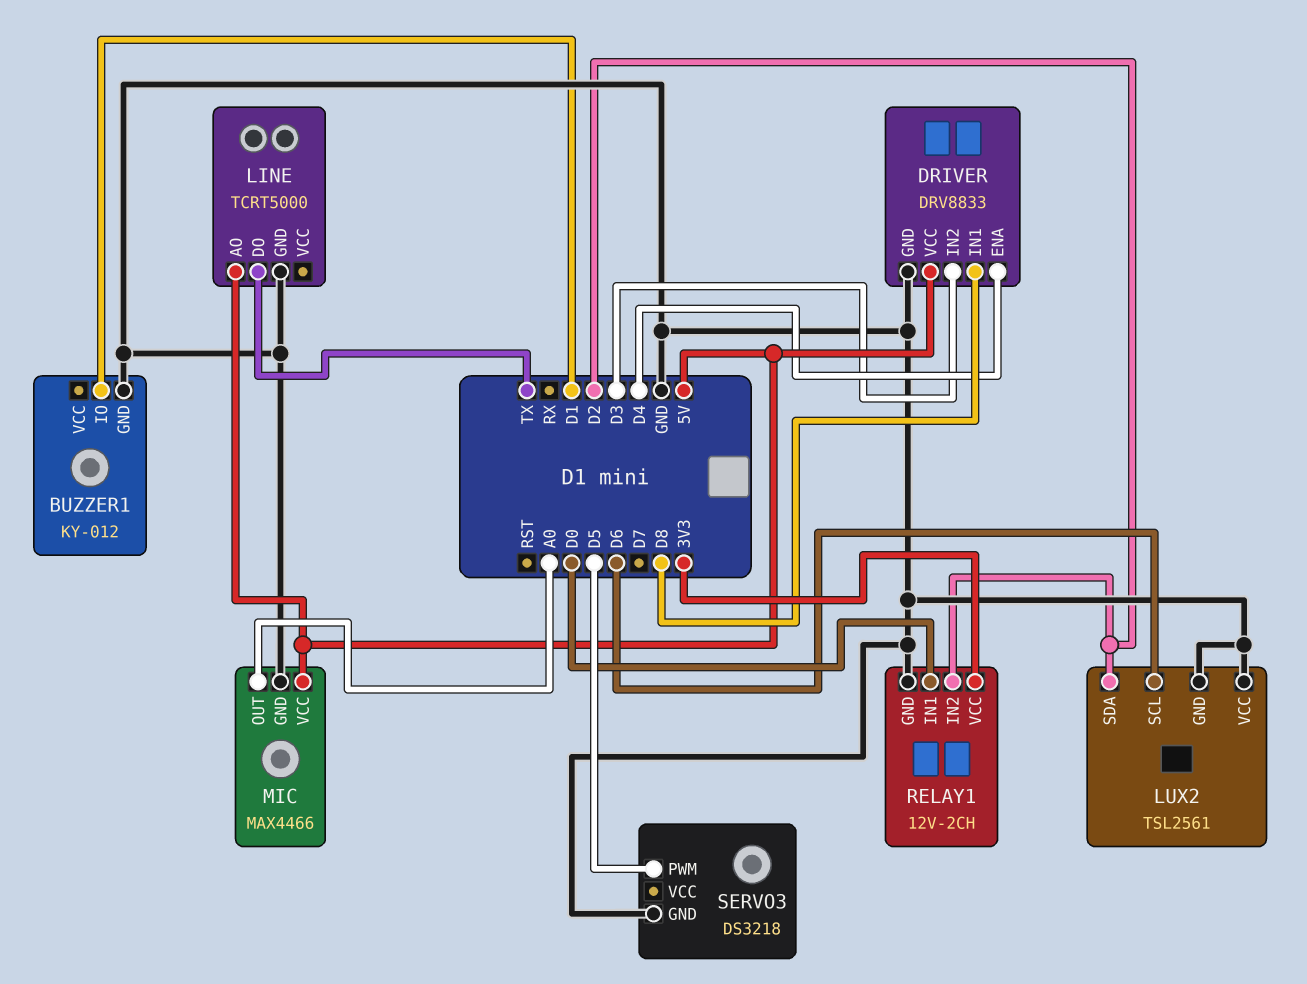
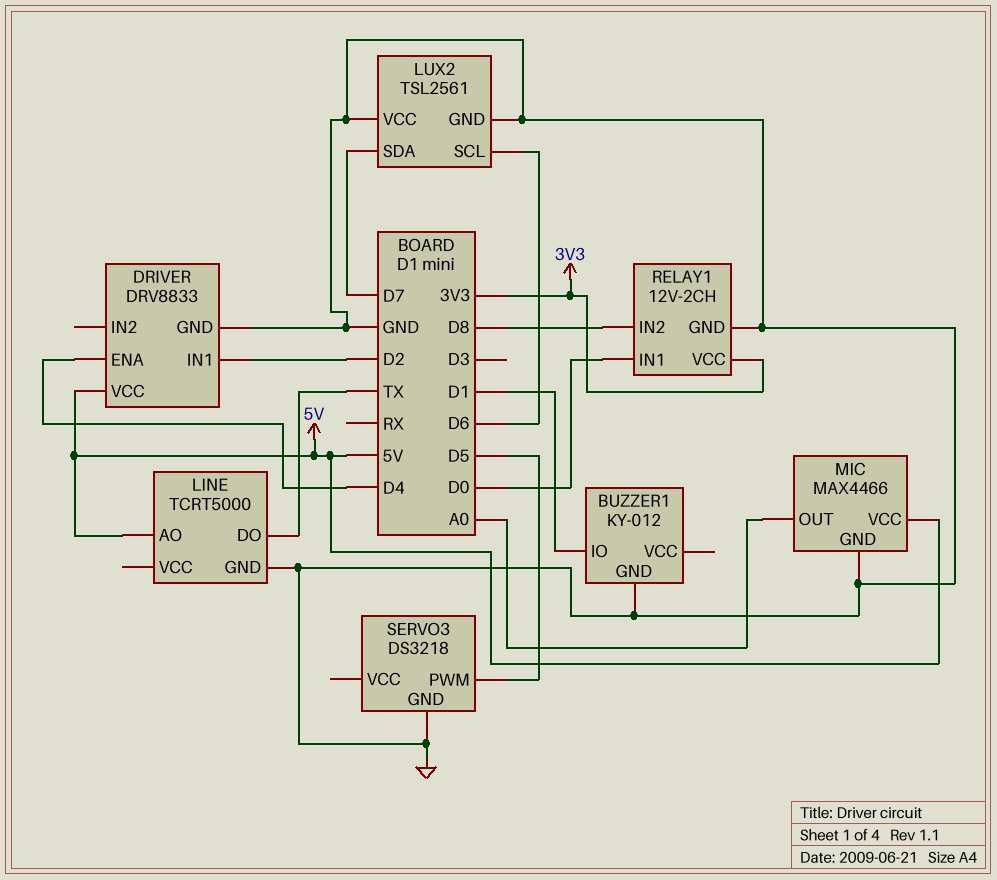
DRIVER pin IN1: D8 -> D2
DRIVER pin IN2: D3 -> none
LUX2 pin SDA: D2 -> D7
RELAY1 pin IN2: D2 -> D8

